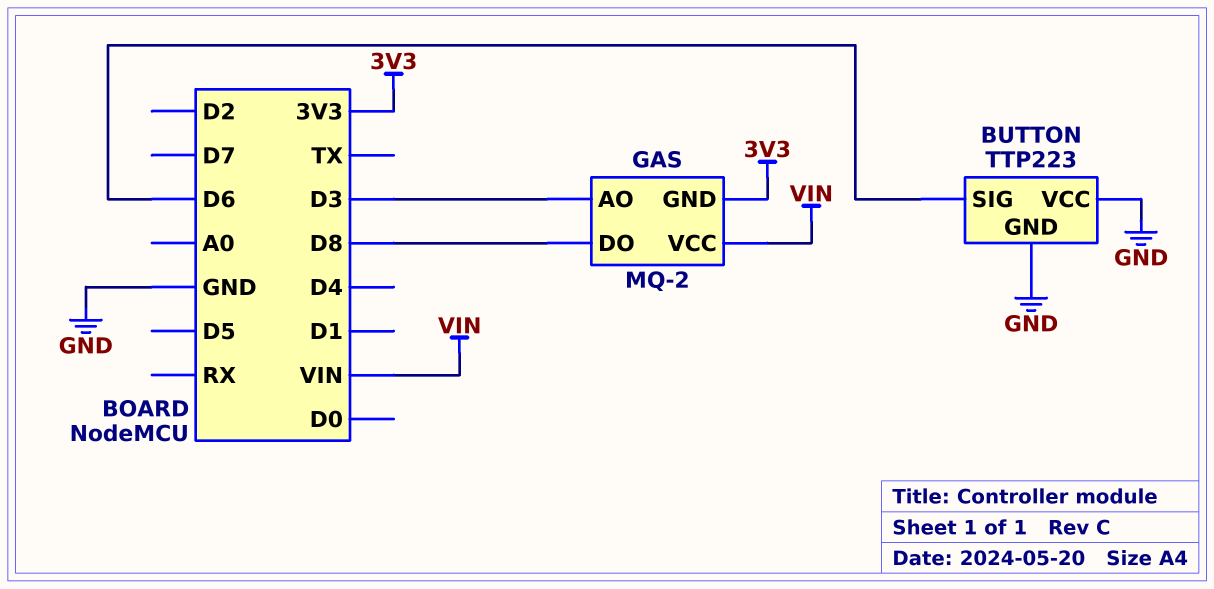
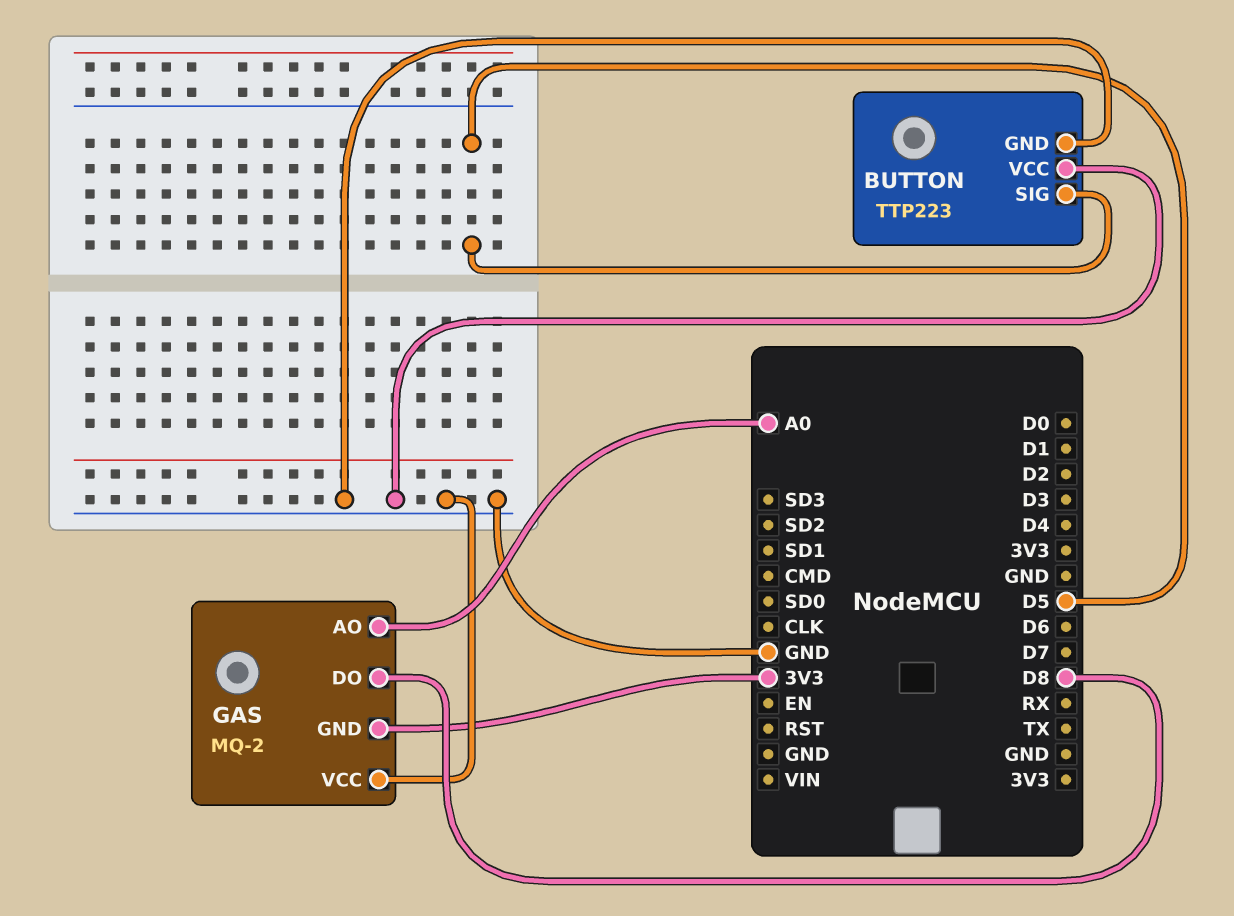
BUTTON pin SIG: D6 -> D5
GAS pin AO: D3 -> A0
GAS pin VCC: VIN -> GND

